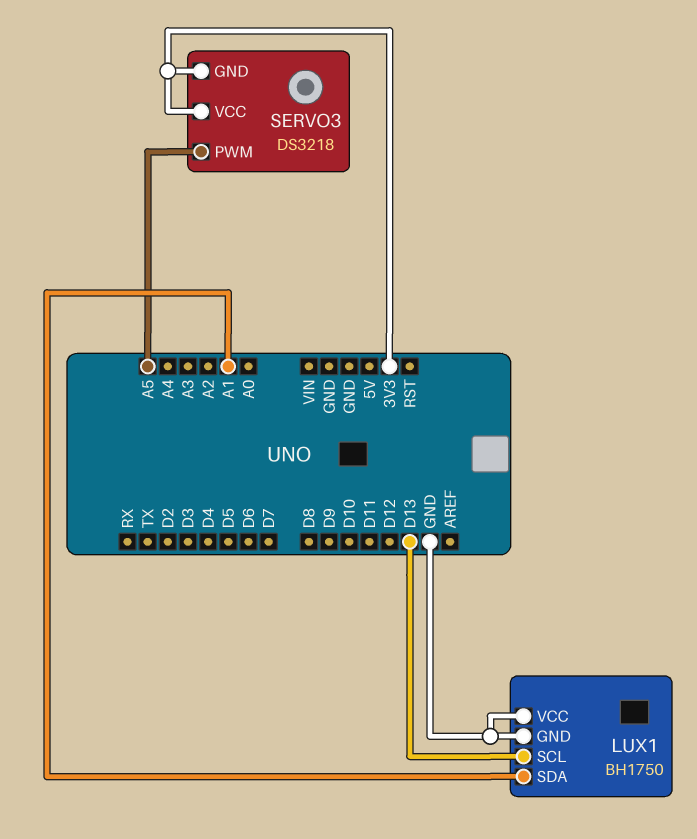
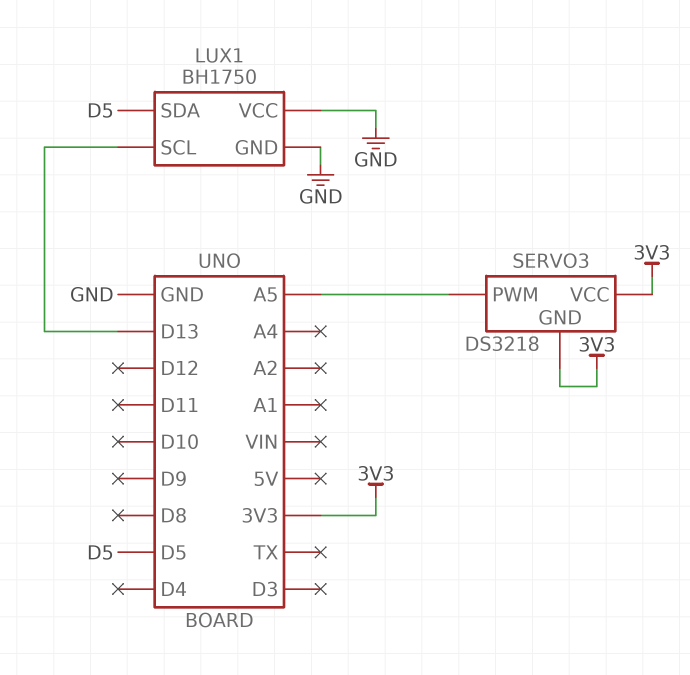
LUX1 pin SDA: A1 -> D5

